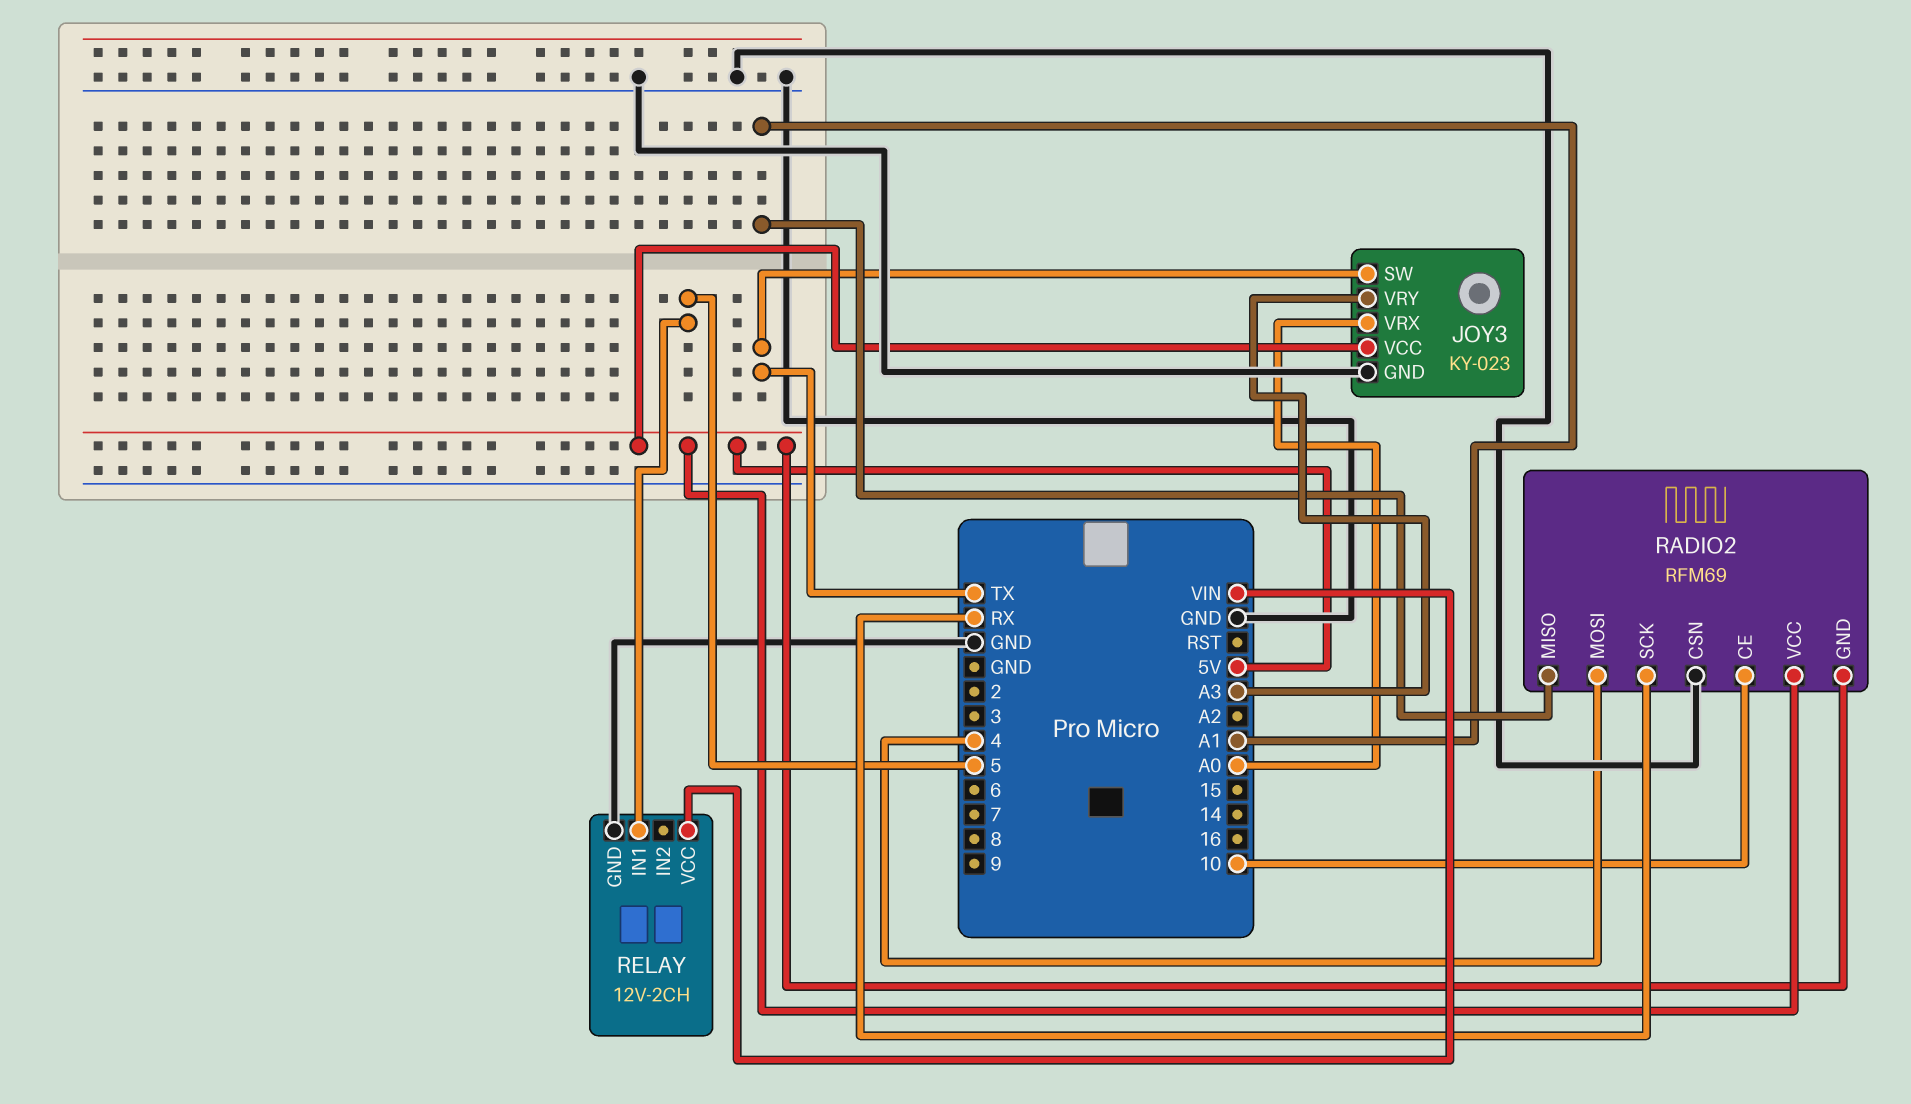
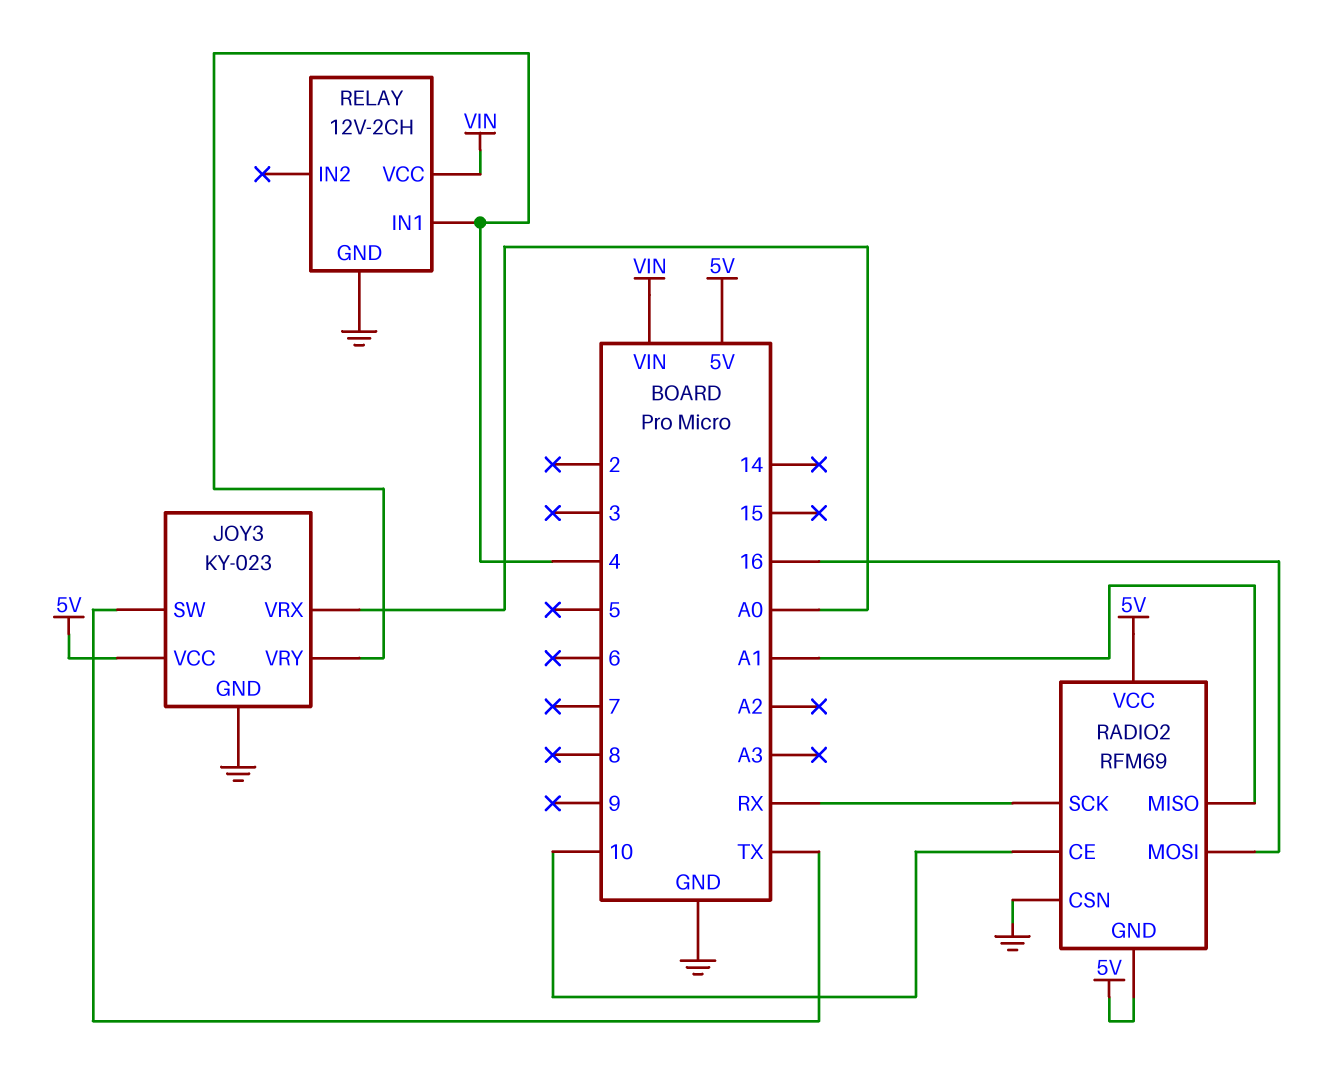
JOY3 pin VRY: A3 -> 4
RADIO2 pin MOSI: 4 -> 16
RELAY pin IN1: 5 -> 4

